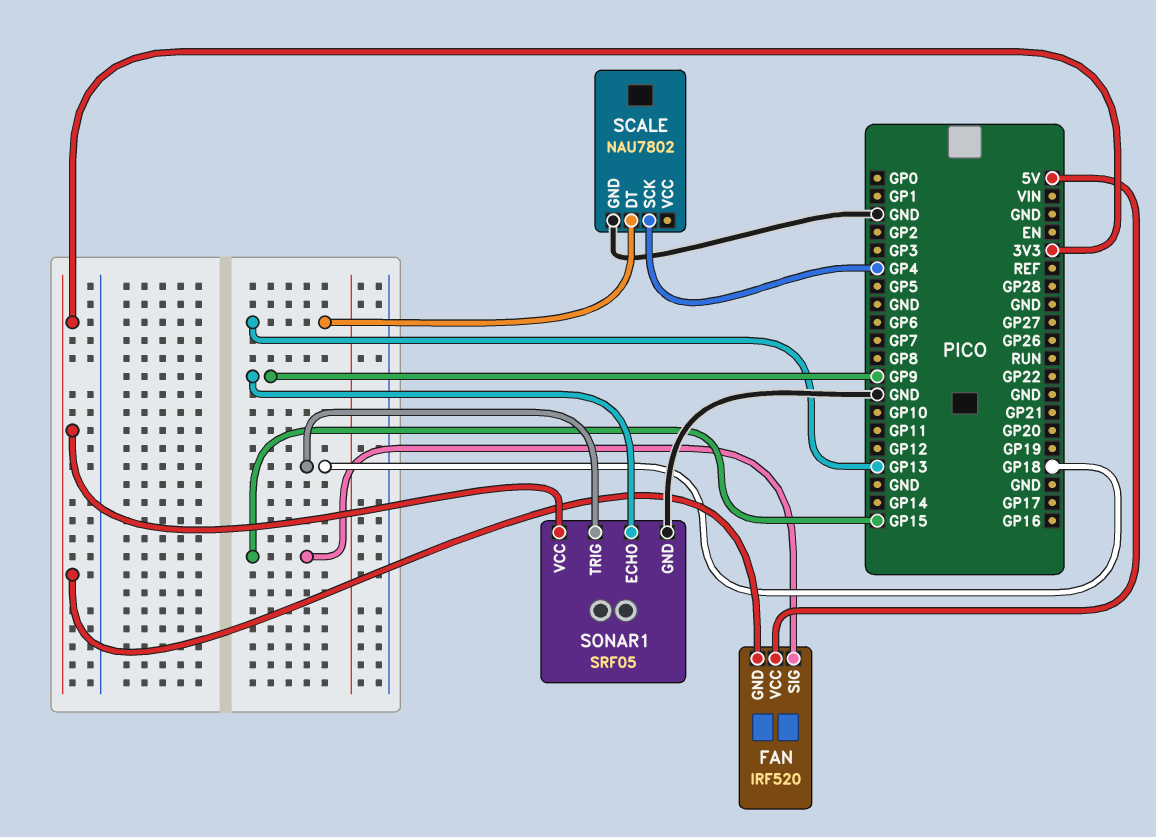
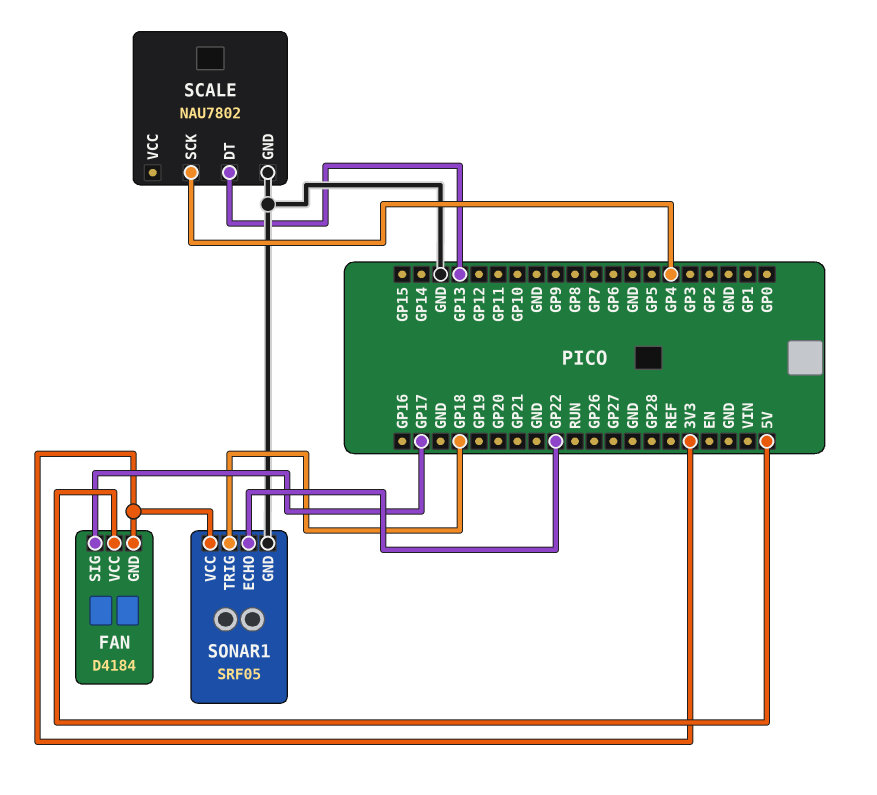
FAN: IRF520 -> D4184
FAN pin SIG: GP15 -> GP17
SONAR1 pin ECHO: GP9 -> GP22

